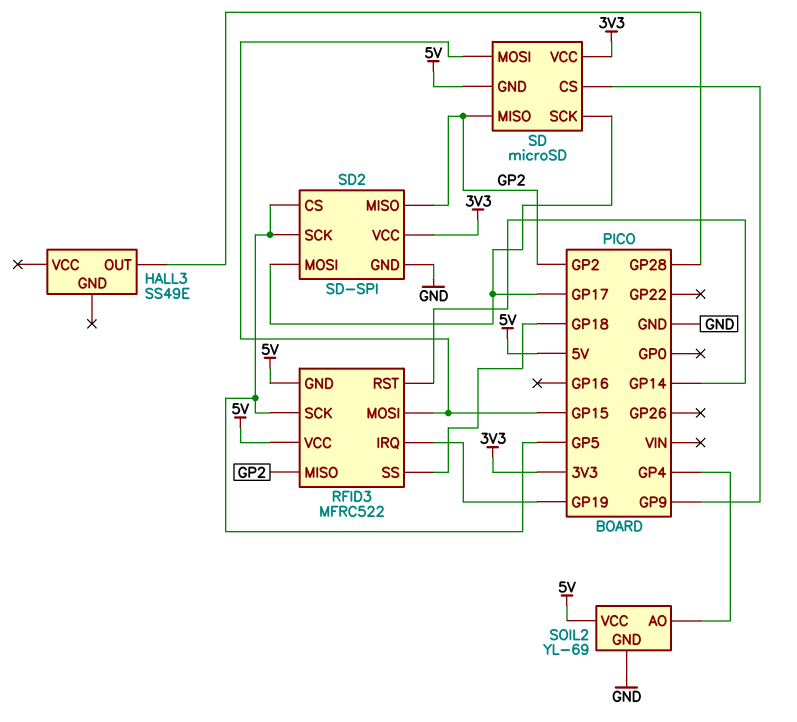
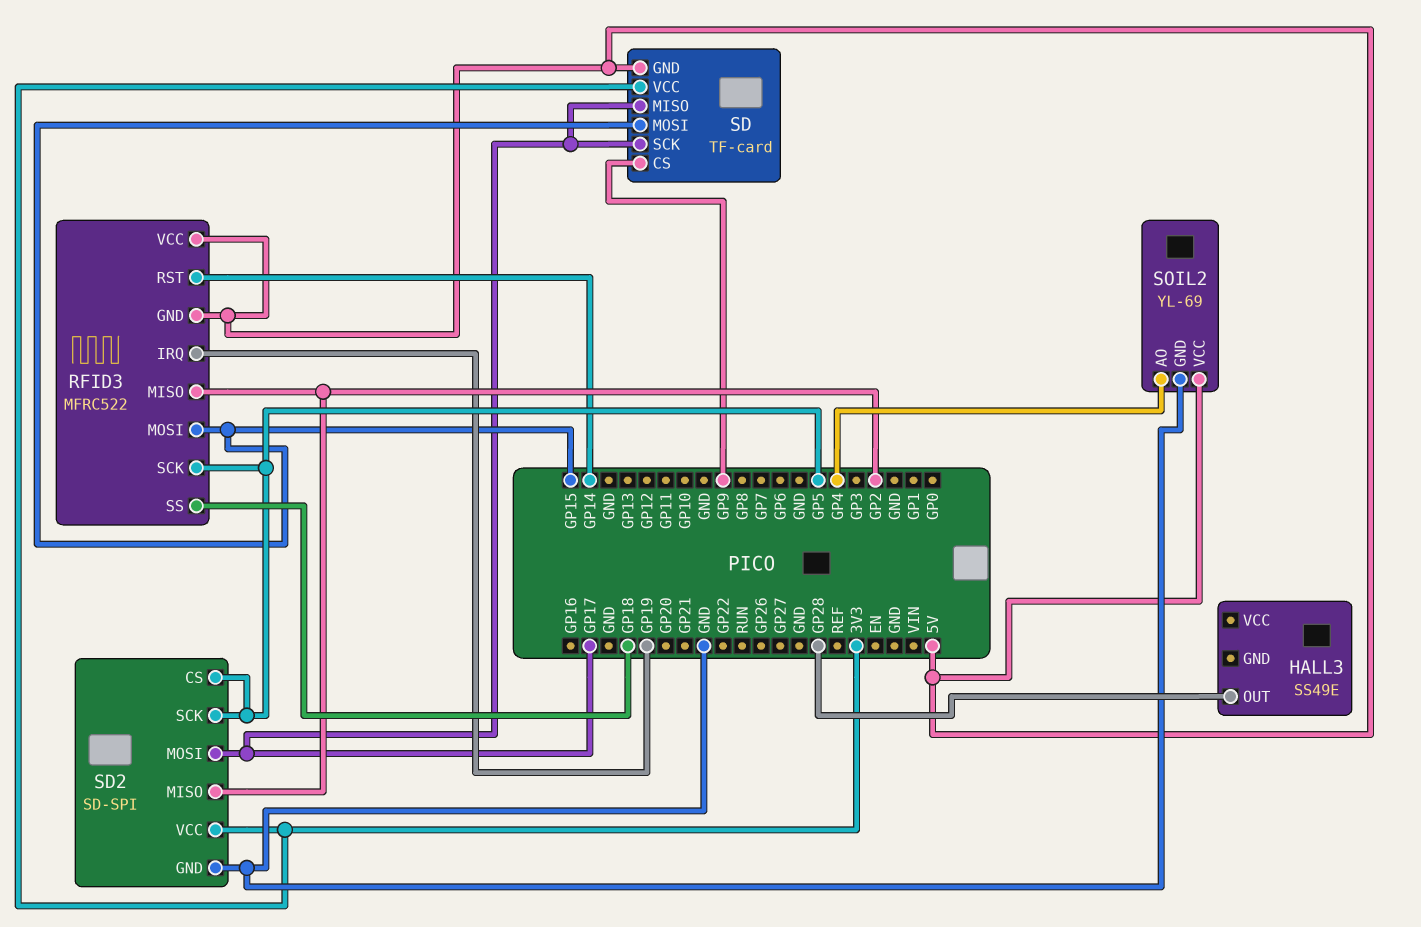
SD: microSD -> TF-card
SD pin MISO: GP2 -> GP17

